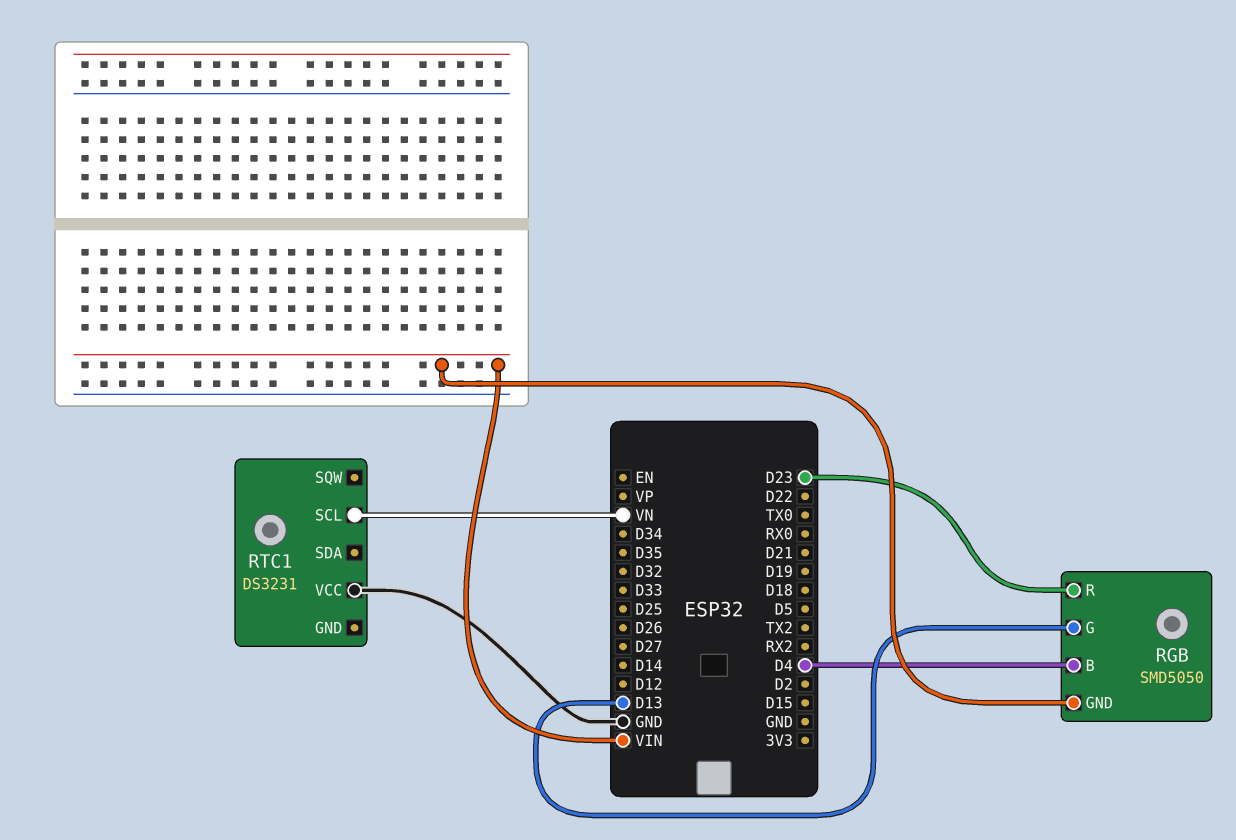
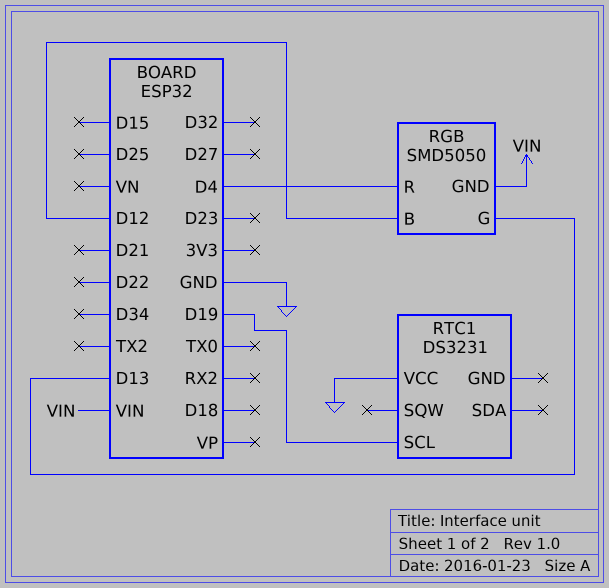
RGB pin B: D4 -> D12
RGB pin R: D23 -> D4
RTC1 pin SCL: VN -> D19

